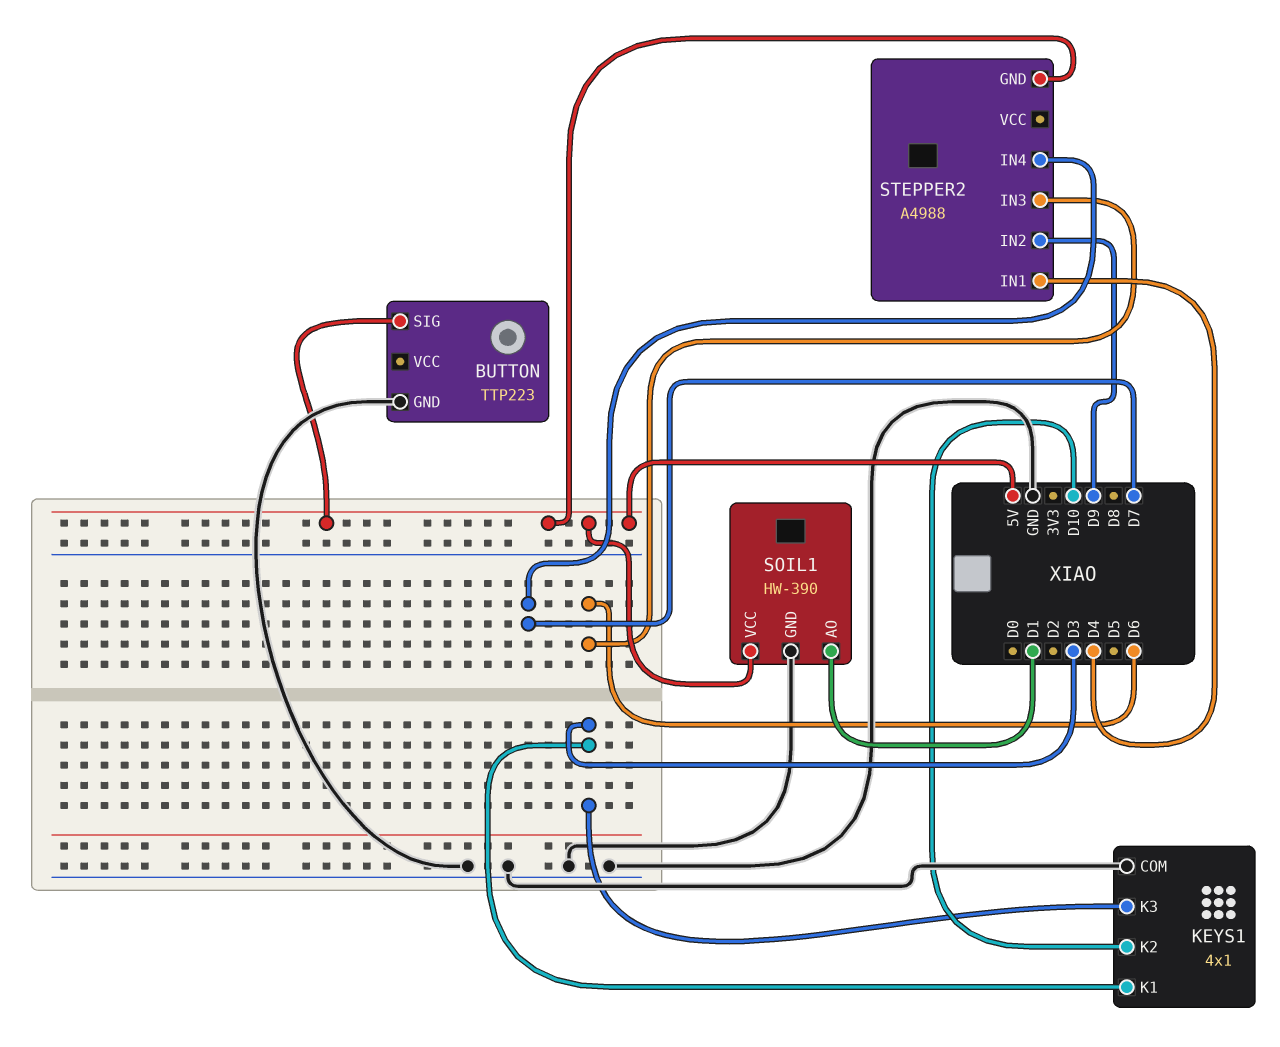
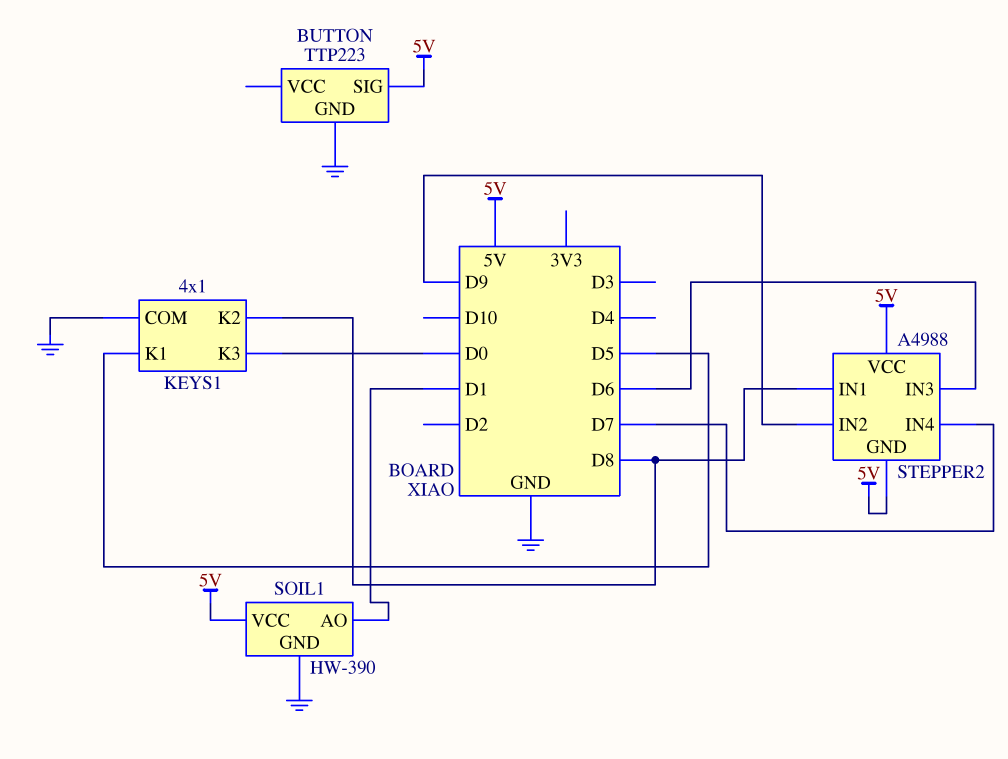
KEYS1 pin K1: D3 -> D5
KEYS1 pin K2: D10 -> D8
KEYS1 pin K3: D3 -> D0
STEPPER2 pin IN1: D4 -> D8
STEPPER2 pin VCC: none -> 5V

